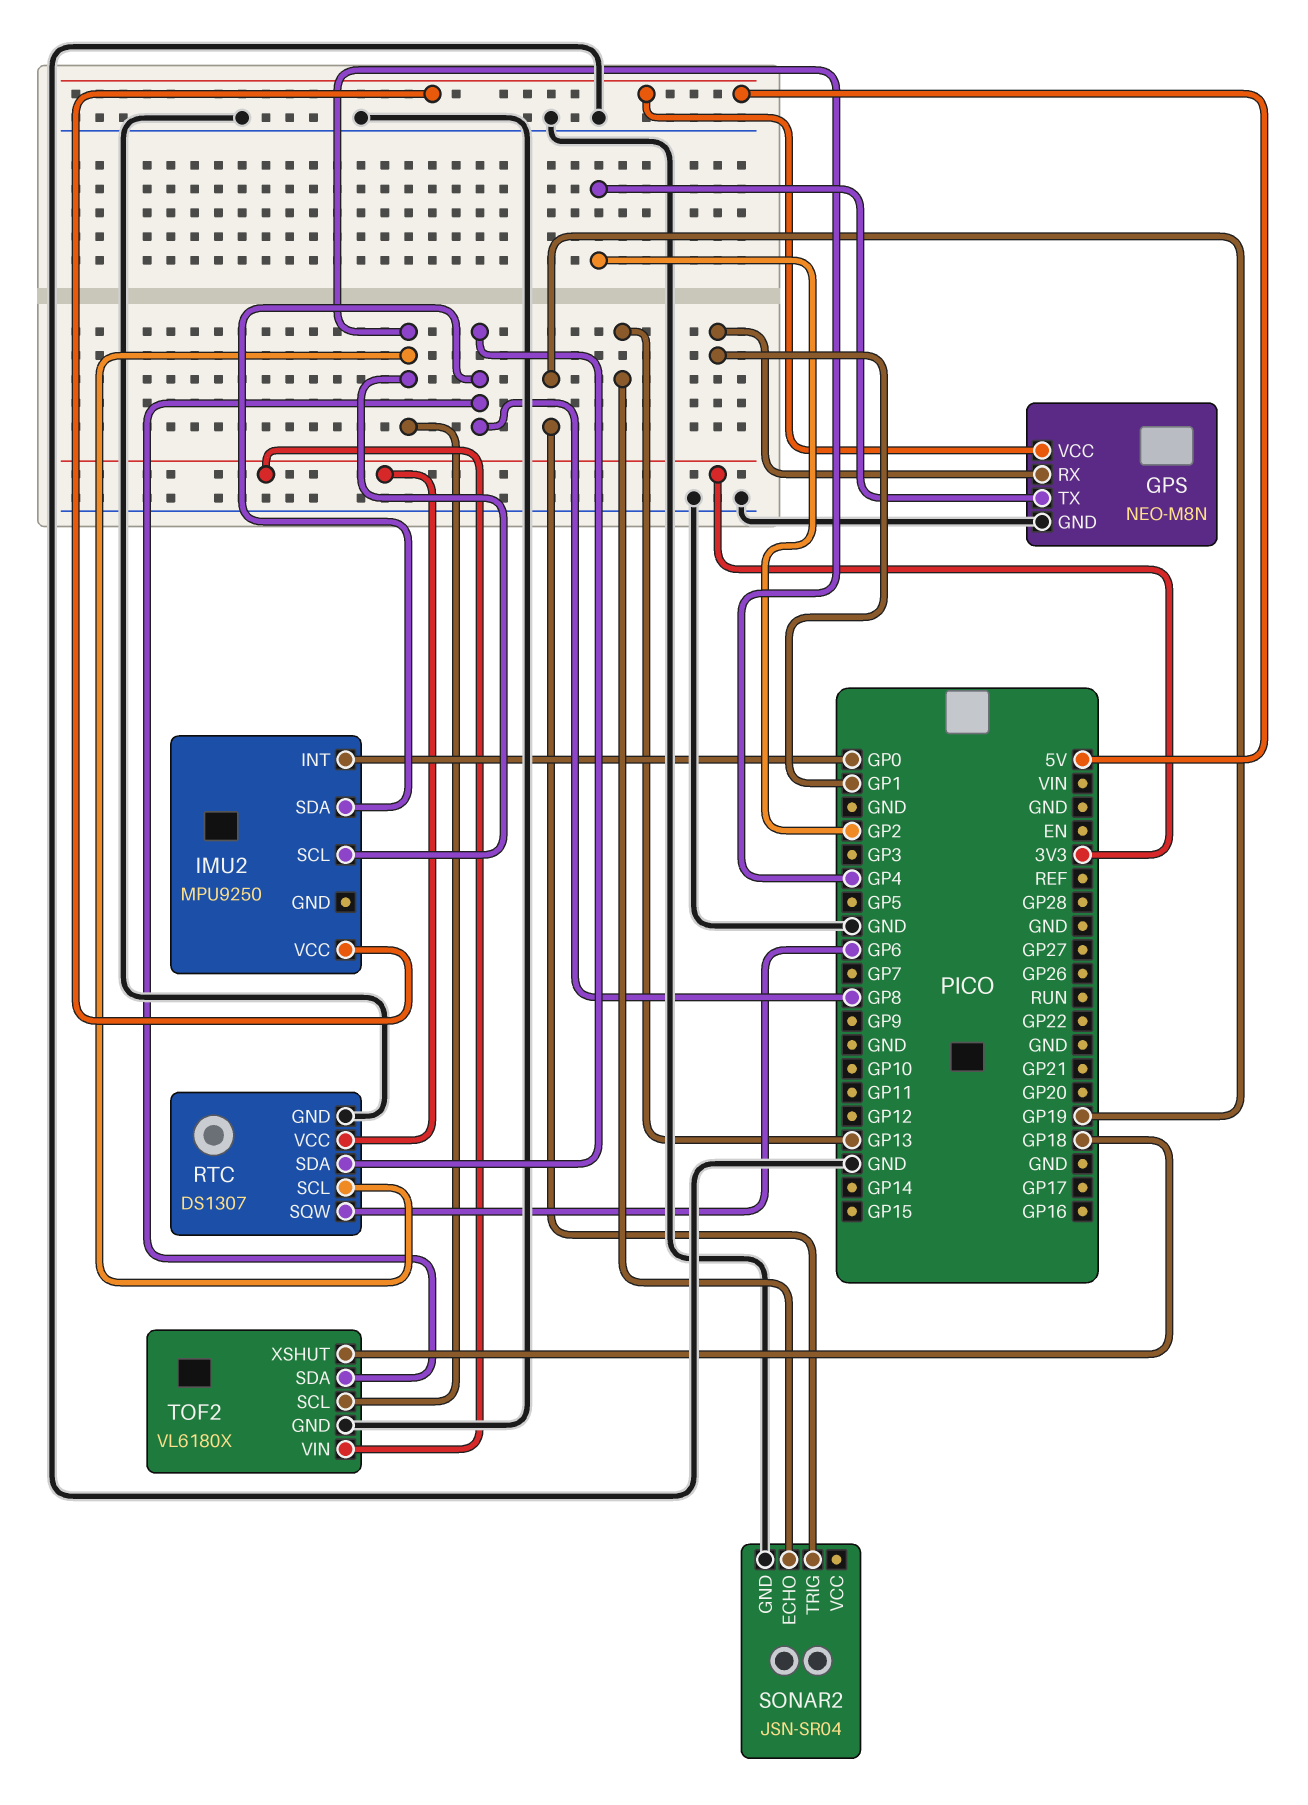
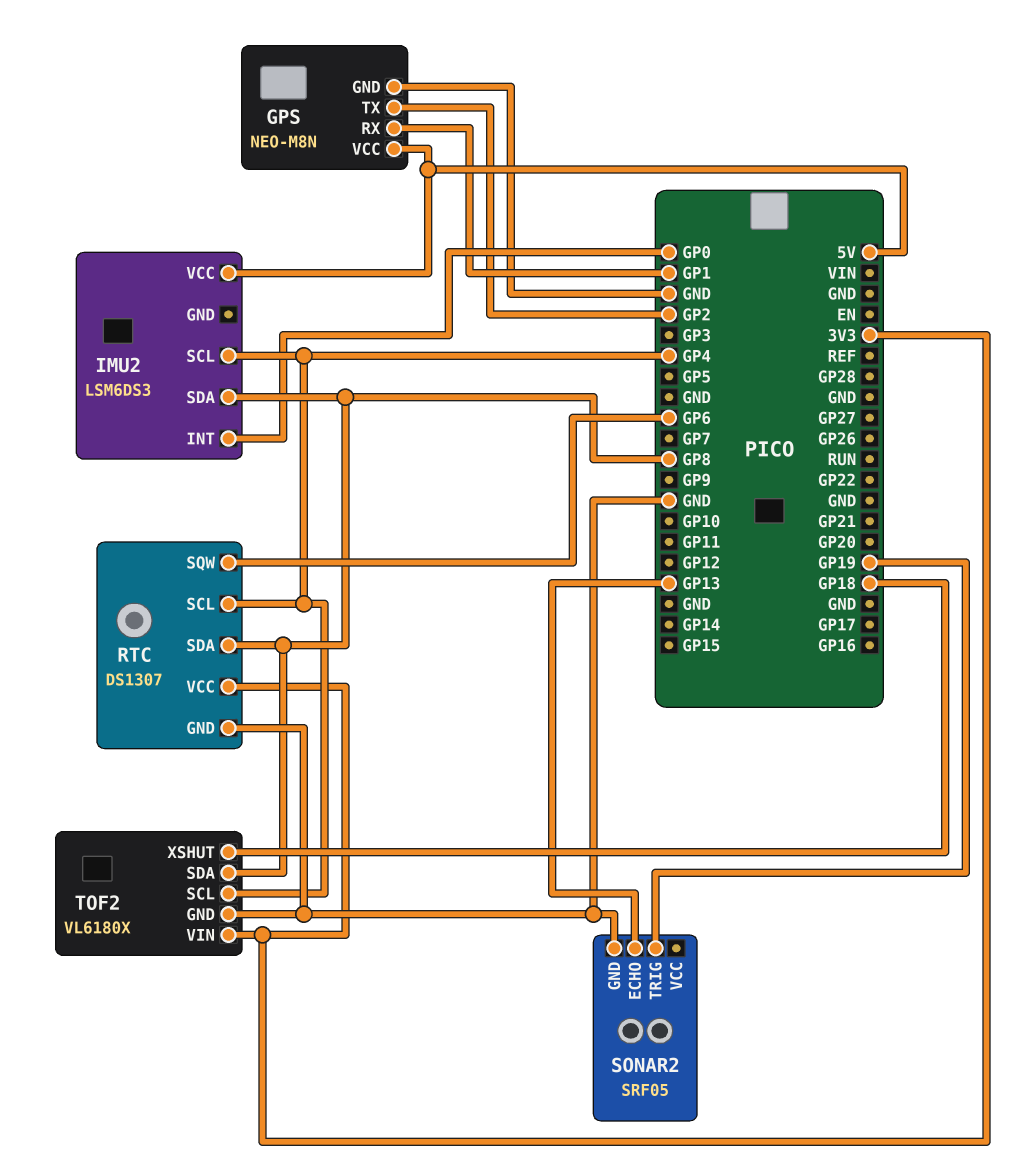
IMU2: MPU9250 -> LSM6DS3
SONAR2: JSN-SR04 -> SRF05

